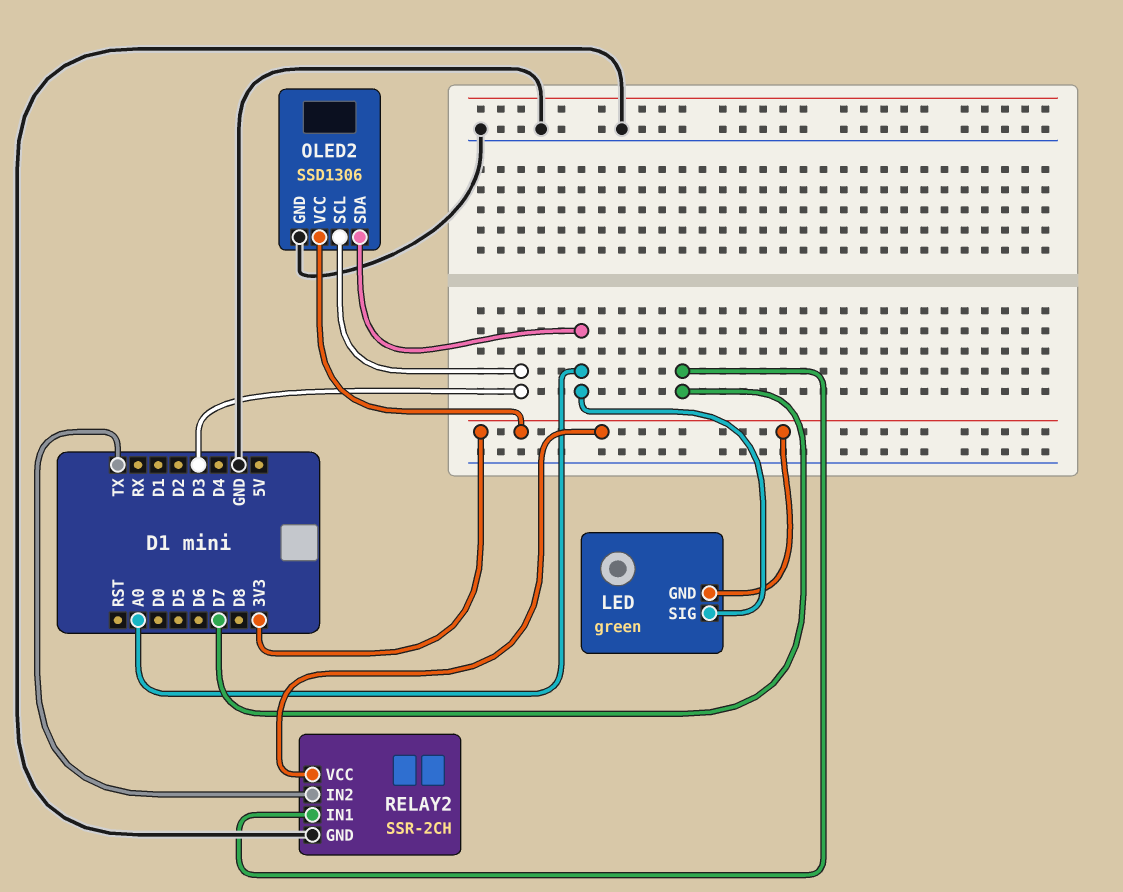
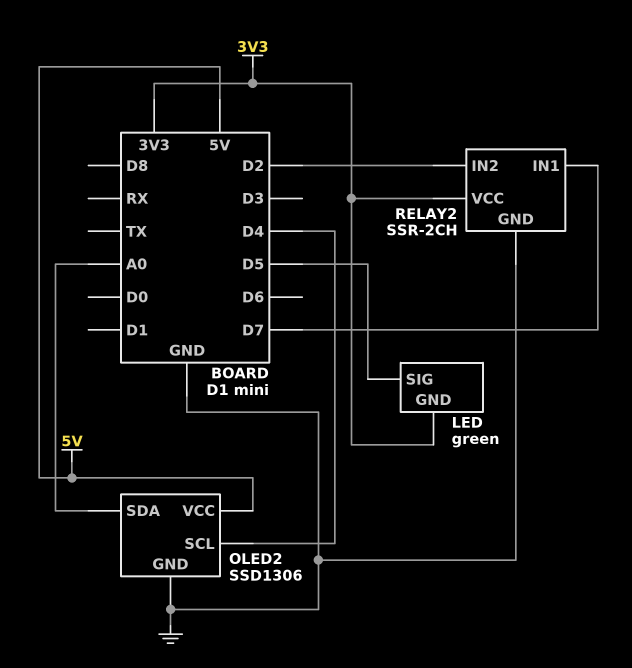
LED pin SIG: A0 -> D5
OLED2 pin SCL: D3 -> D4
OLED2 pin VCC: 3V3 -> 5V
RELAY2 pin IN2: TX -> D2

